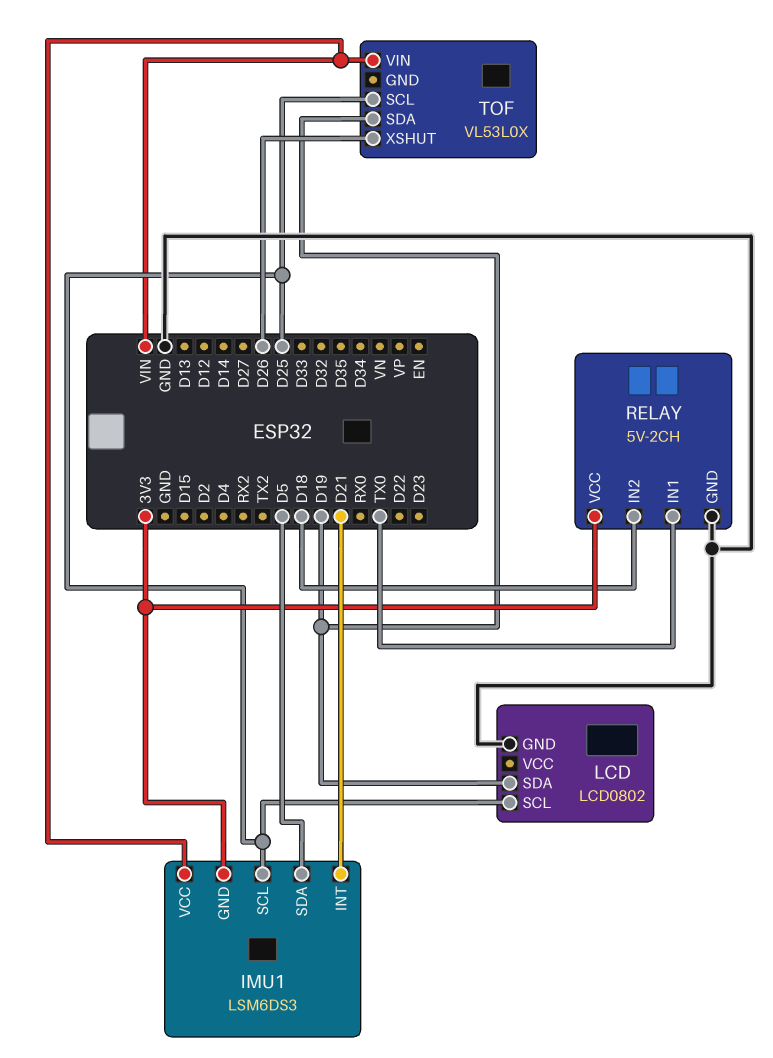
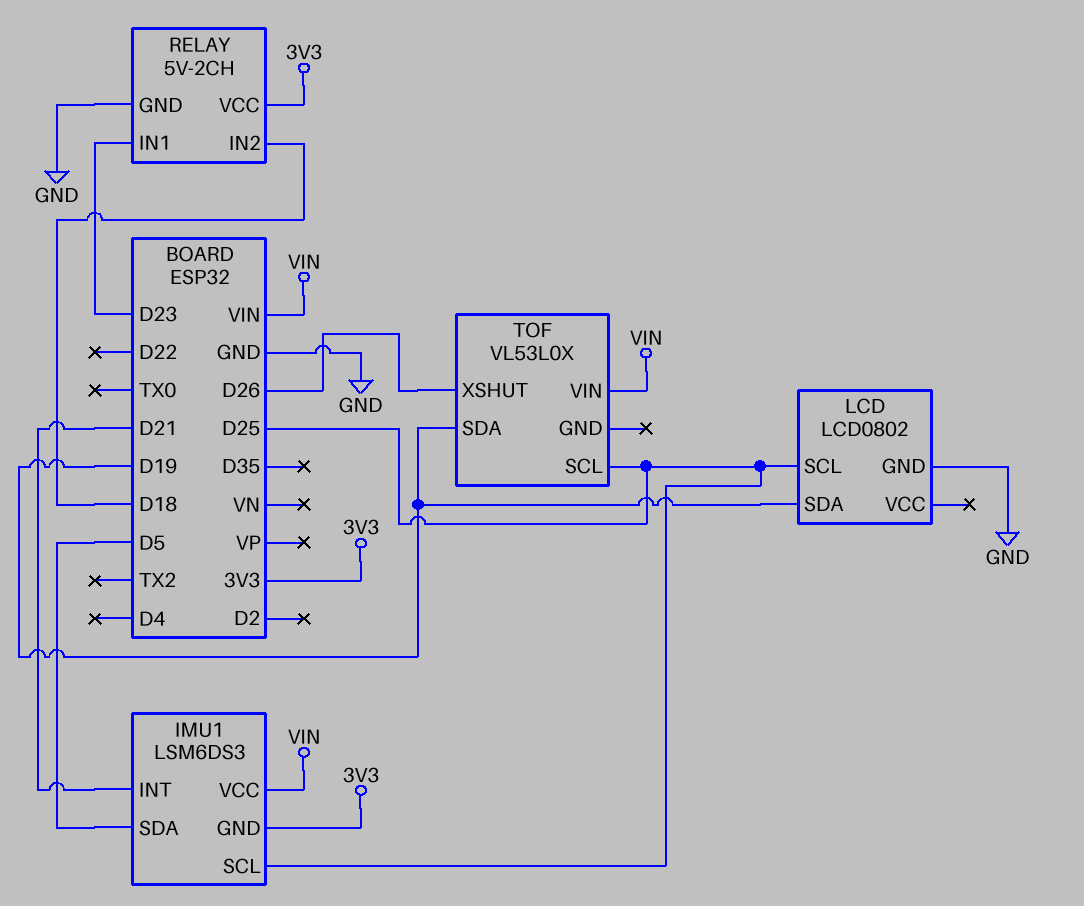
RELAY pin IN1: TX0 -> D23

